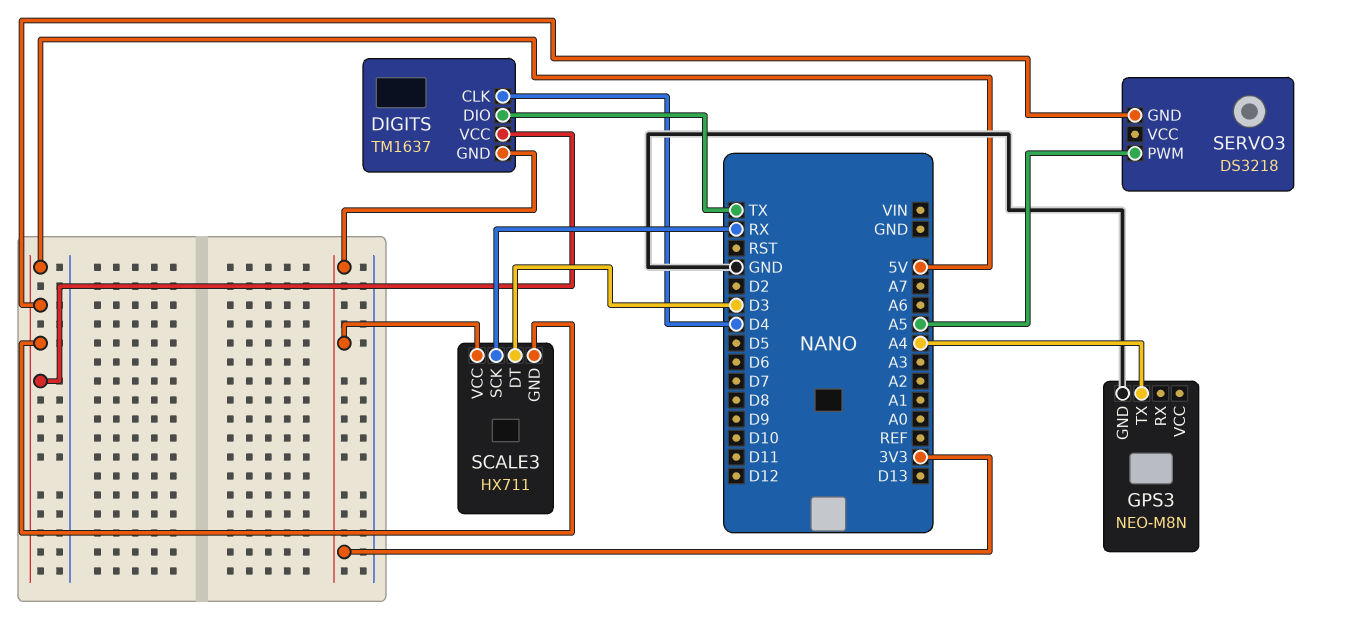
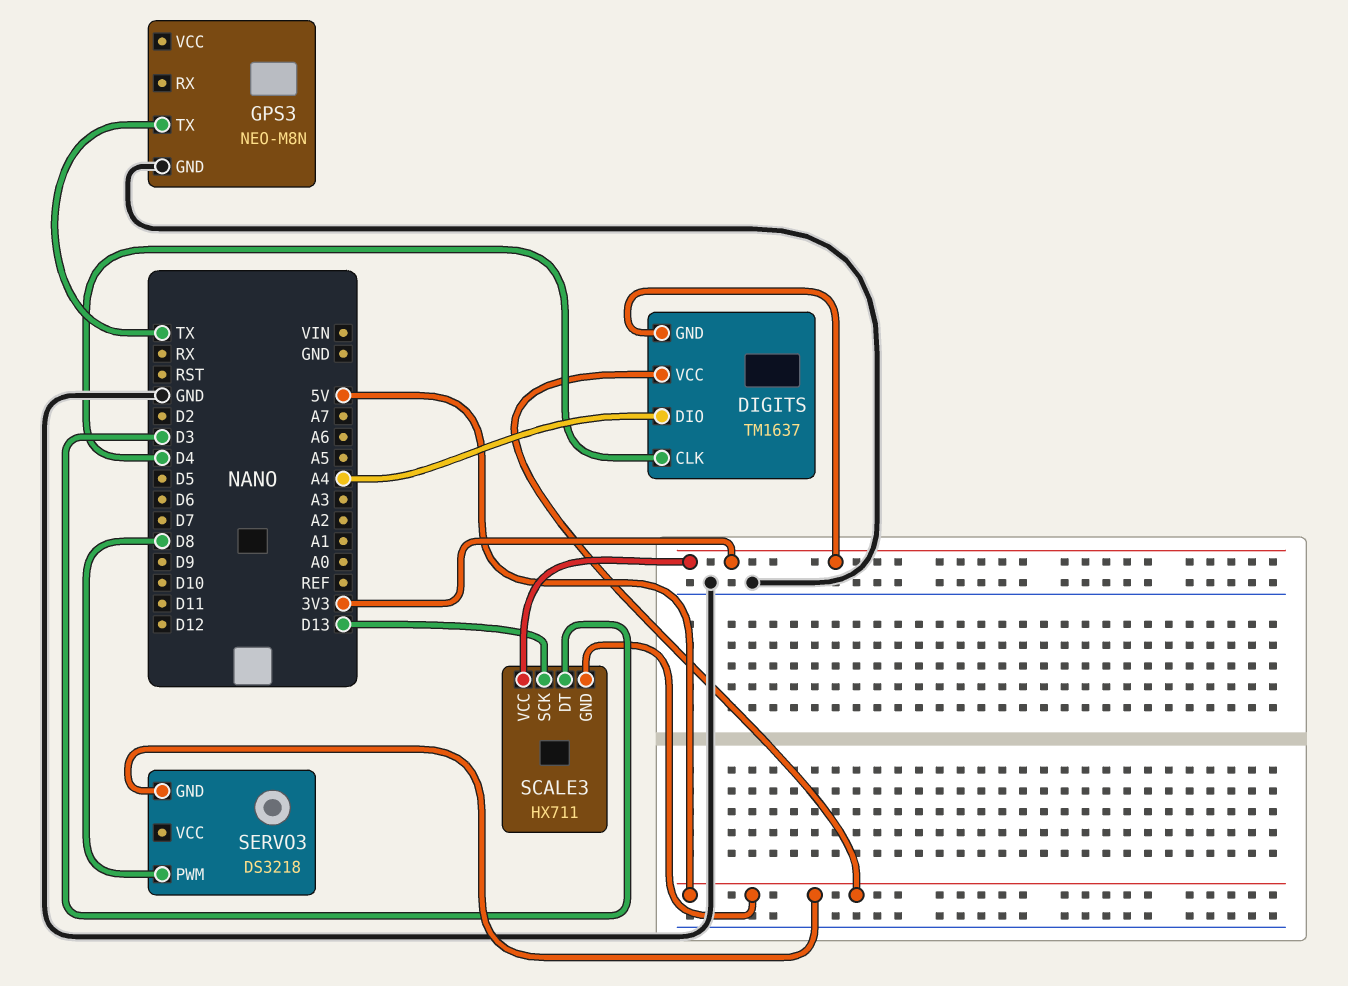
DIGITS pin DIO: TX -> A4
GPS3 pin TX: A4 -> TX
SCALE3 pin SCK: RX -> D13
SERVO3 pin PWM: A5 -> D8

